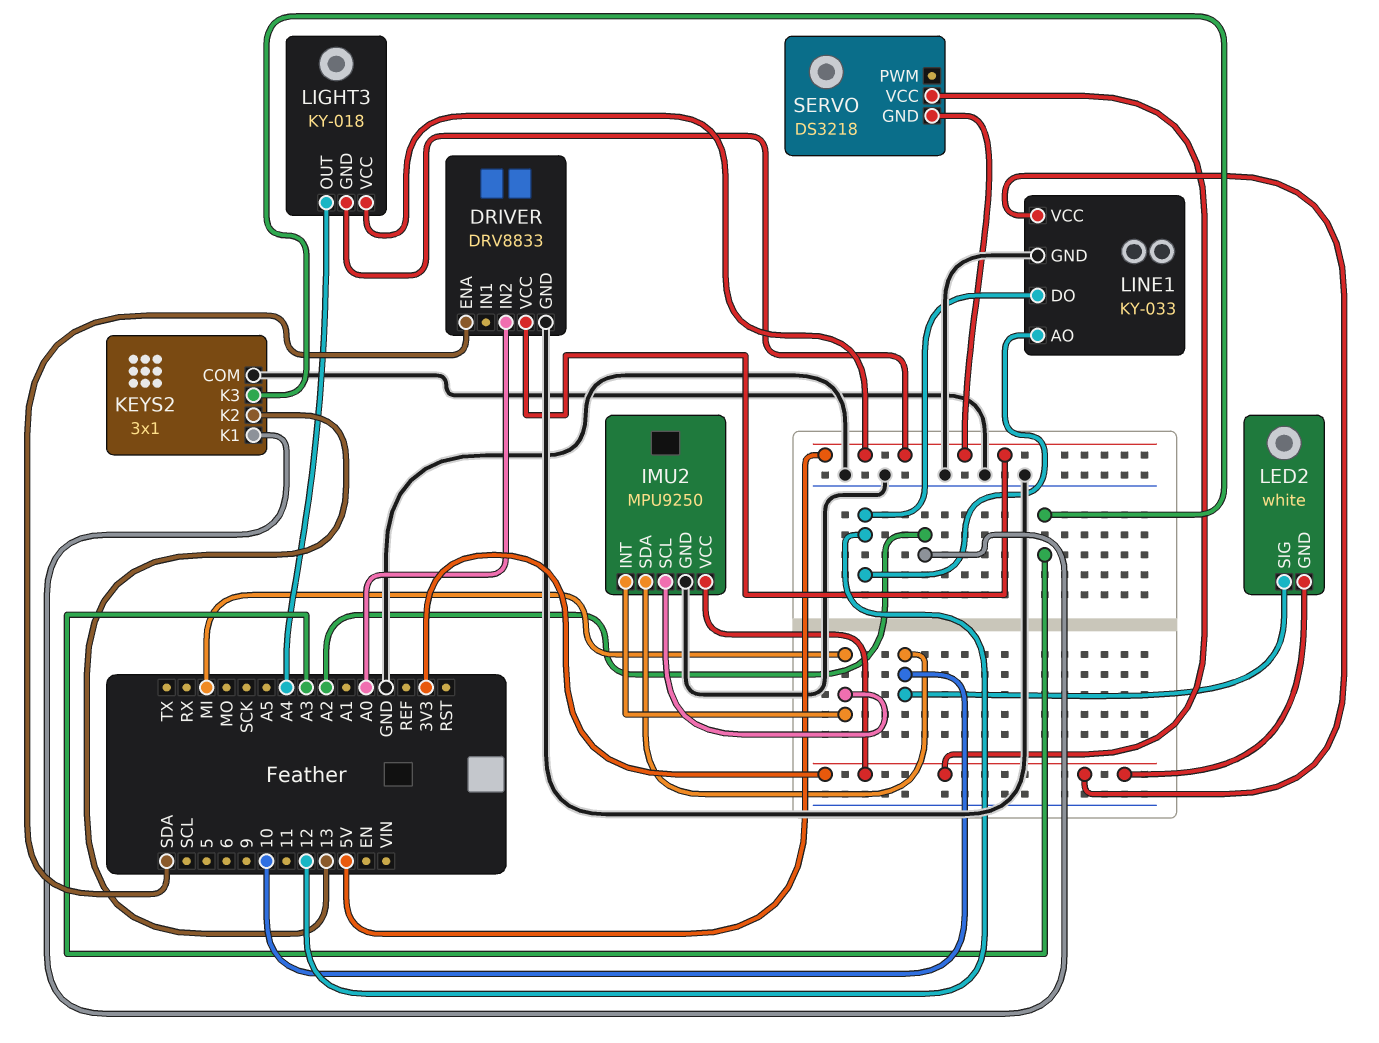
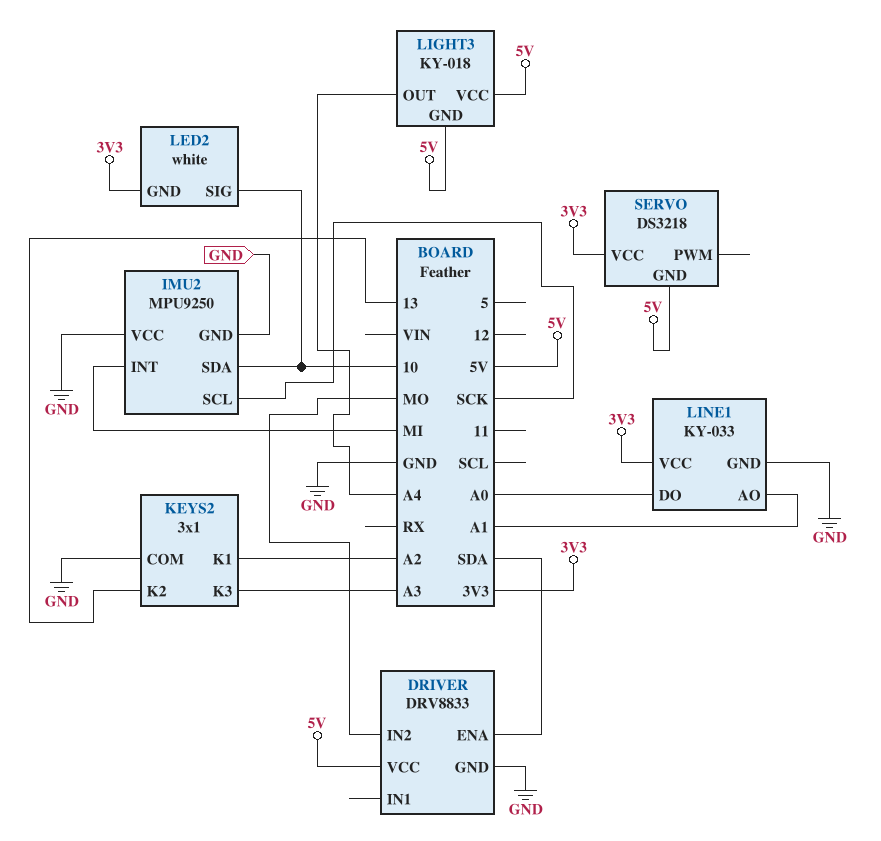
DRIVER pin IN2: A0 -> MO
IMU2 pin SCL: MI -> SCK
IMU2 pin VCC: 3V3 -> GND
LINE1 pin AO: 12 -> A1
LINE1 pin DO: 12 -> A0

